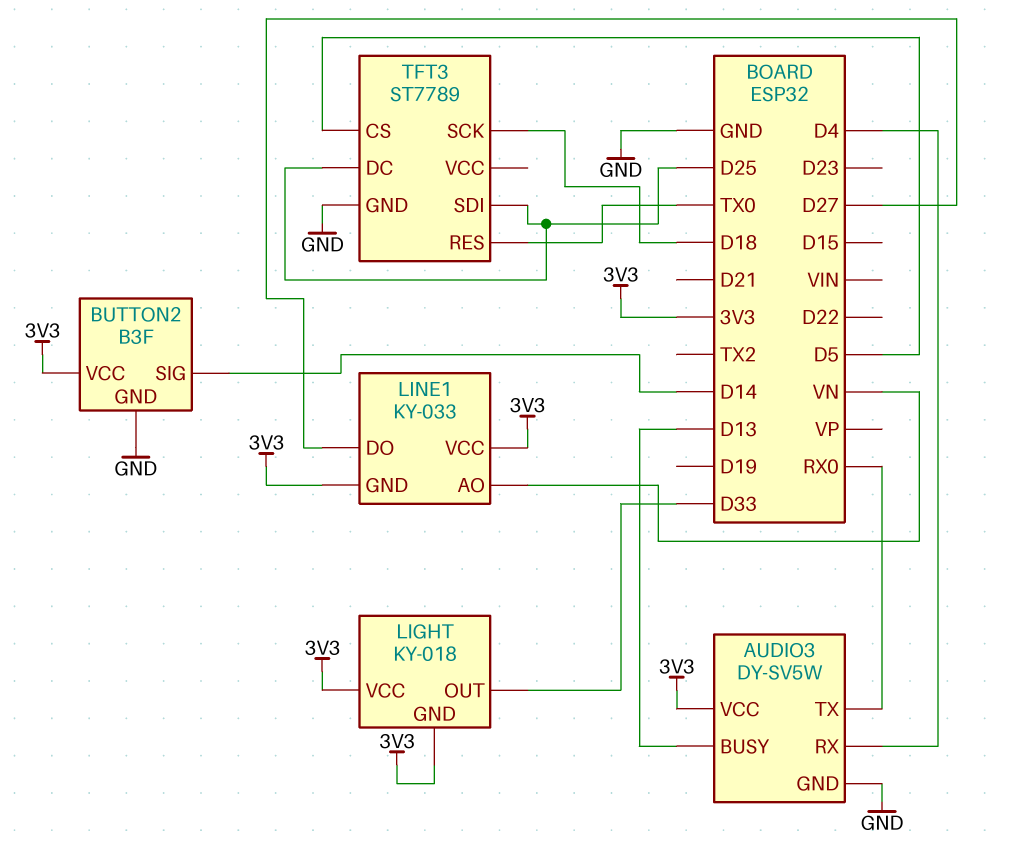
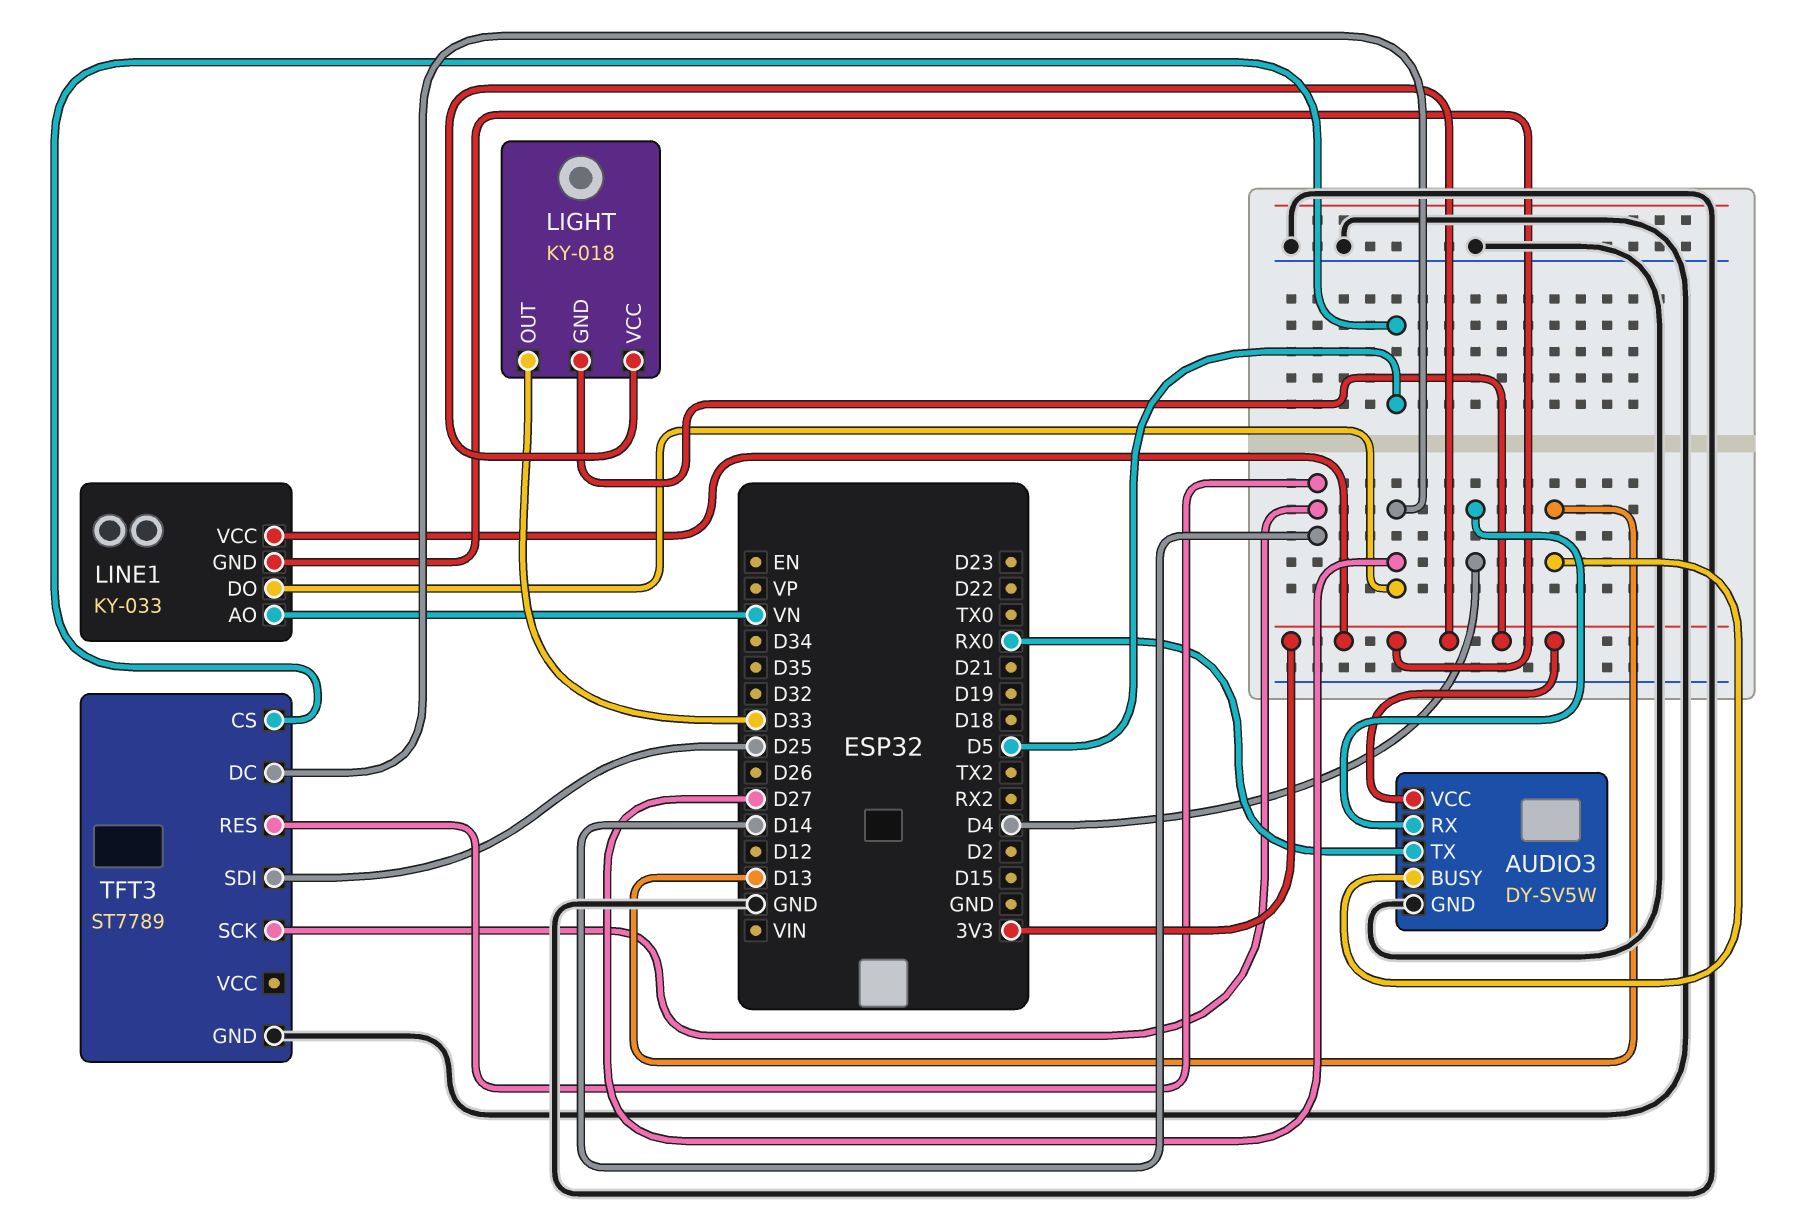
BUTTON2: B3F -> none
BUTTON2 pin GND: GND -> none
BUTTON2 pin SIG: D14 -> none
BUTTON2 pin VCC: 3V3 -> none
TFT3 pin DC: D25 -> D27
TFT3 pin RES: TX0 -> D14
TFT3 pin SCK: D18 -> D14

